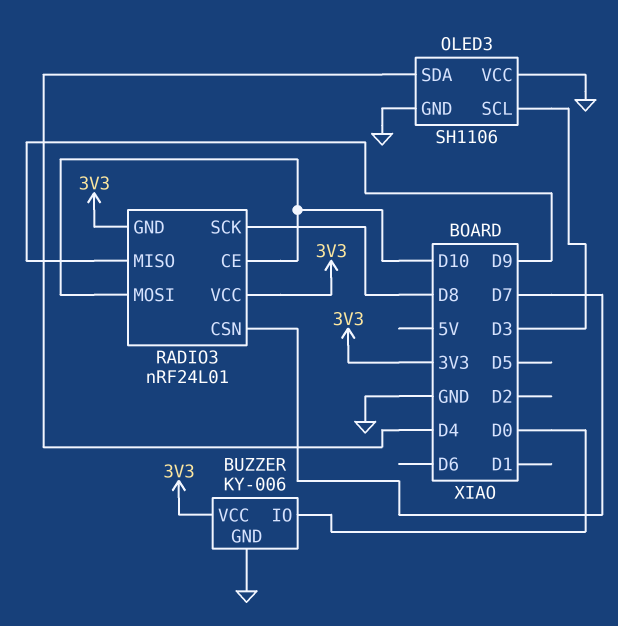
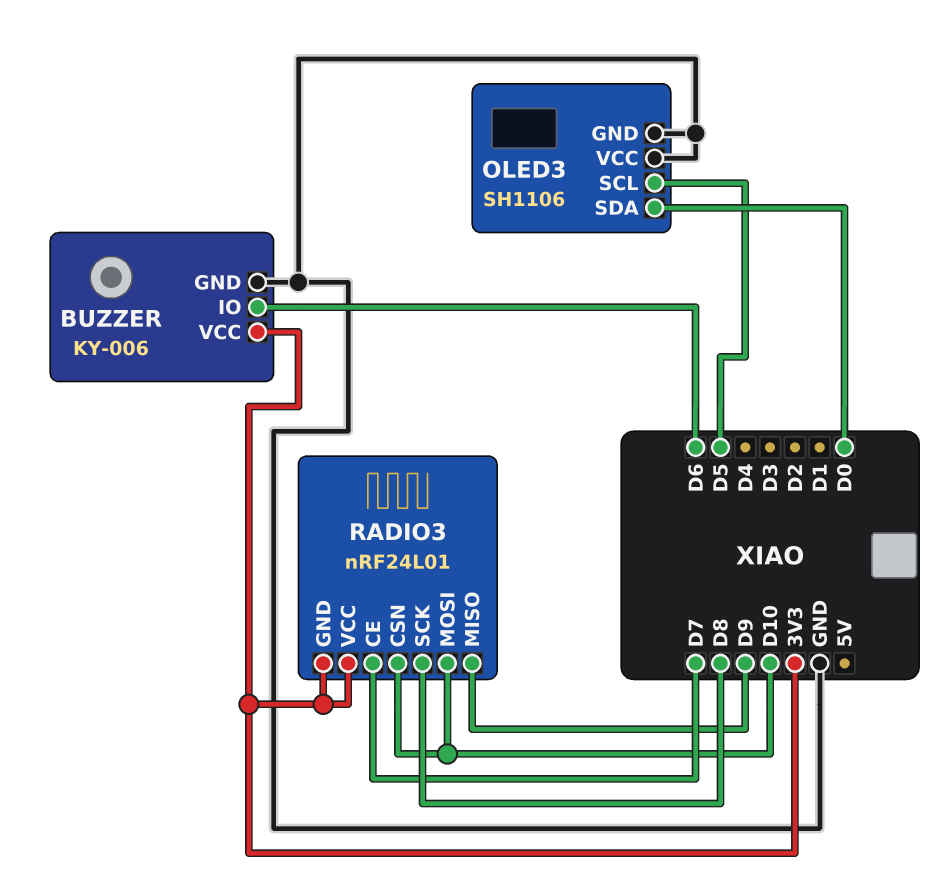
BUZZER pin IO: D0 -> D6
OLED3 pin SCL: D3 -> D5
OLED3 pin SDA: D4 -> D0
RADIO3 pin CE: D10 -> D7
RADIO3 pin CSN: D7 -> D10

